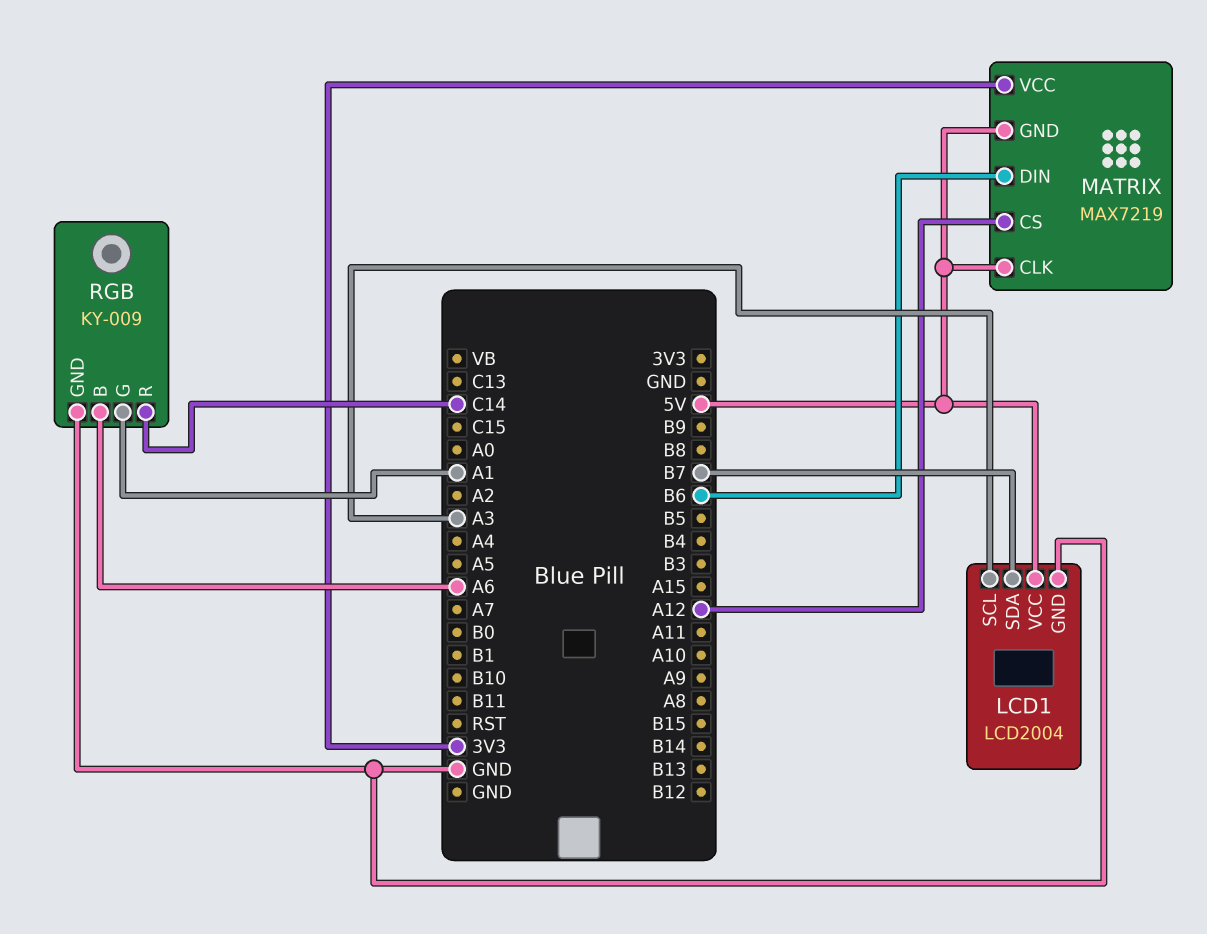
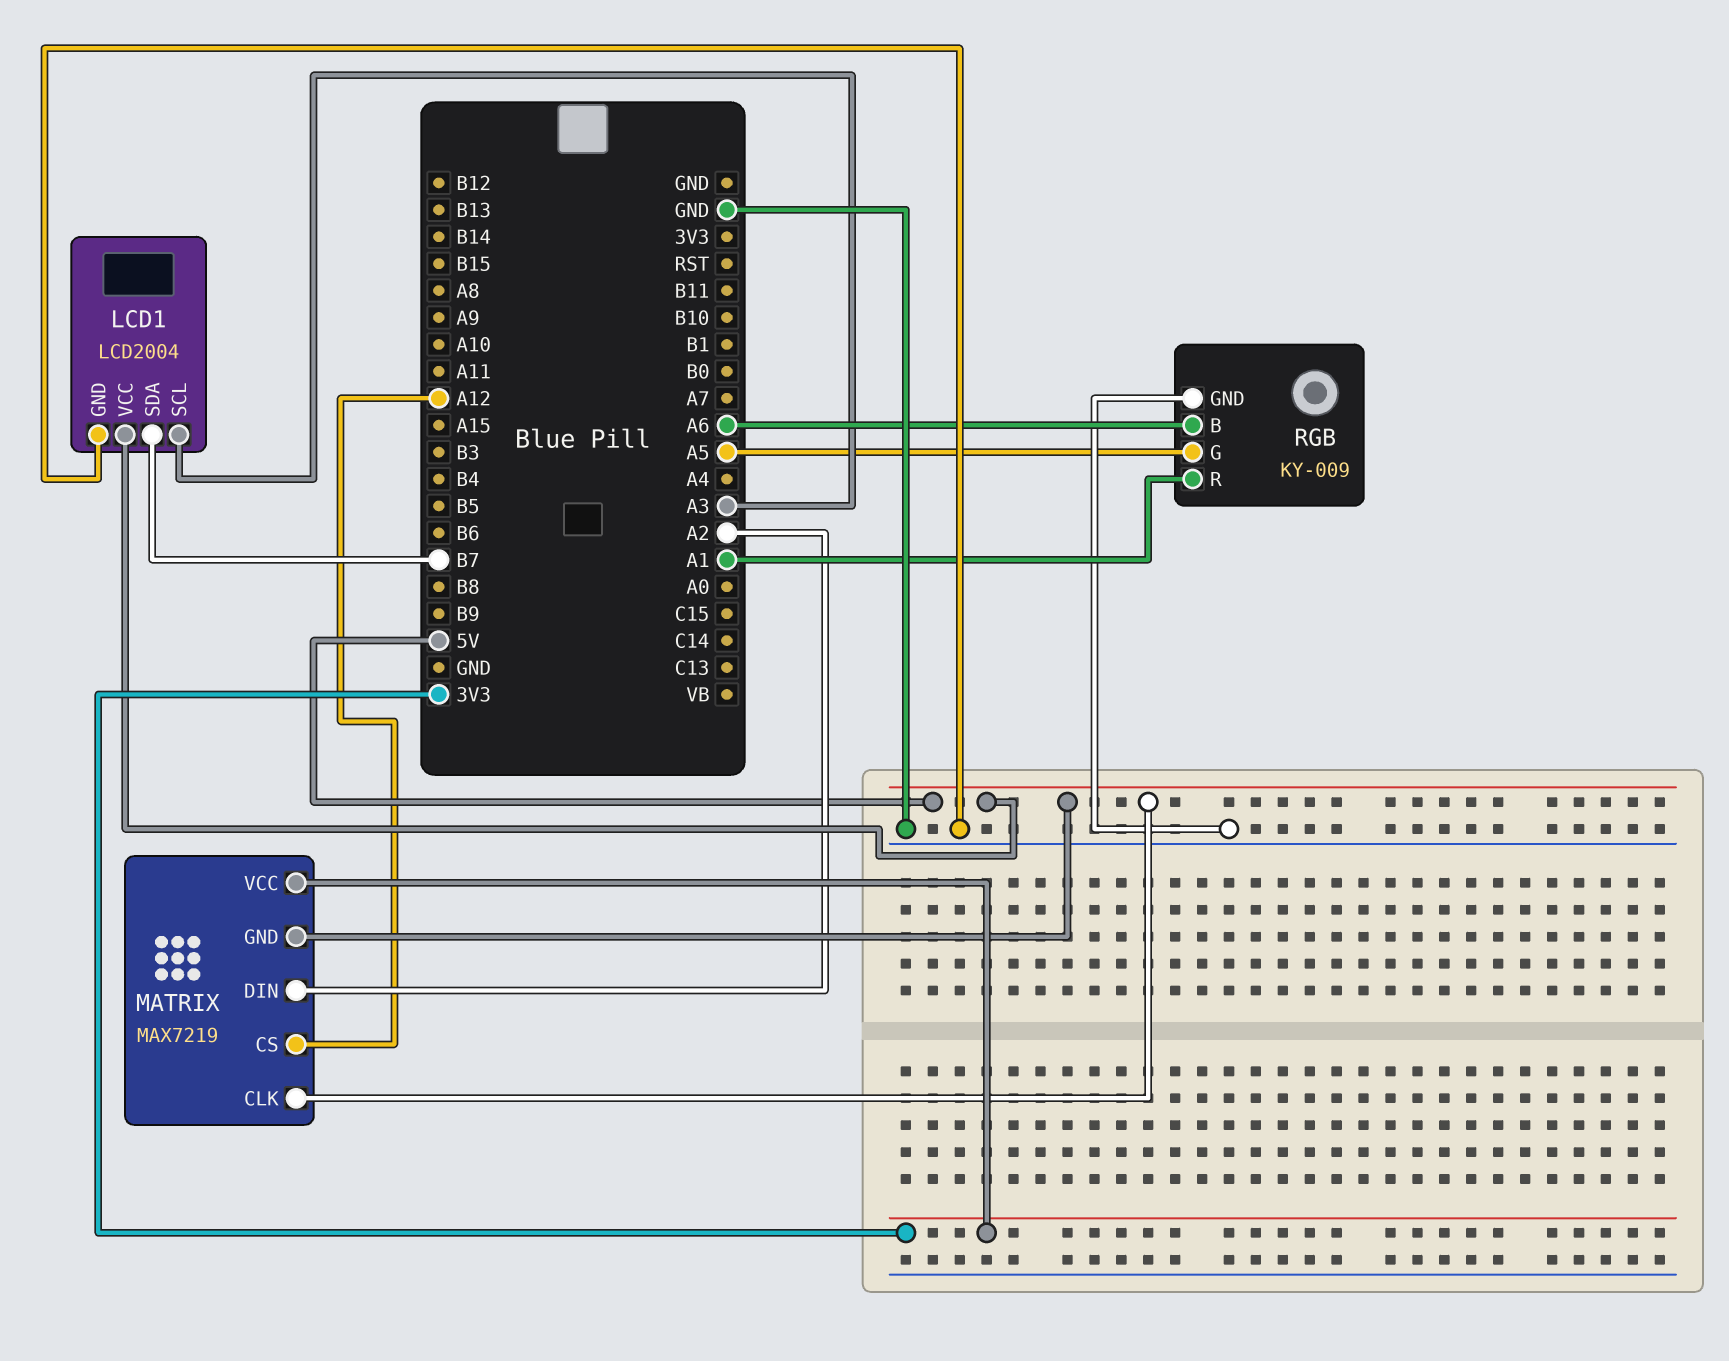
MATRIX pin DIN: B6 -> A2
RGB pin G: A1 -> A5
RGB pin R: C14 -> A1

